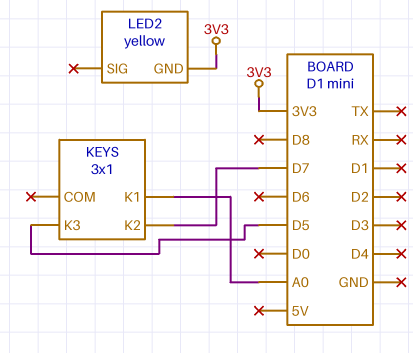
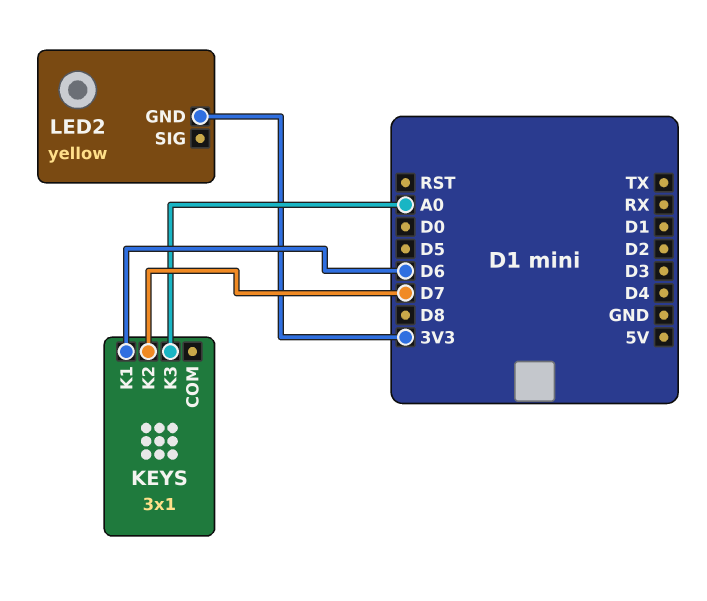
KEYS pin K1: A0 -> D6
KEYS pin K3: D5 -> A0

